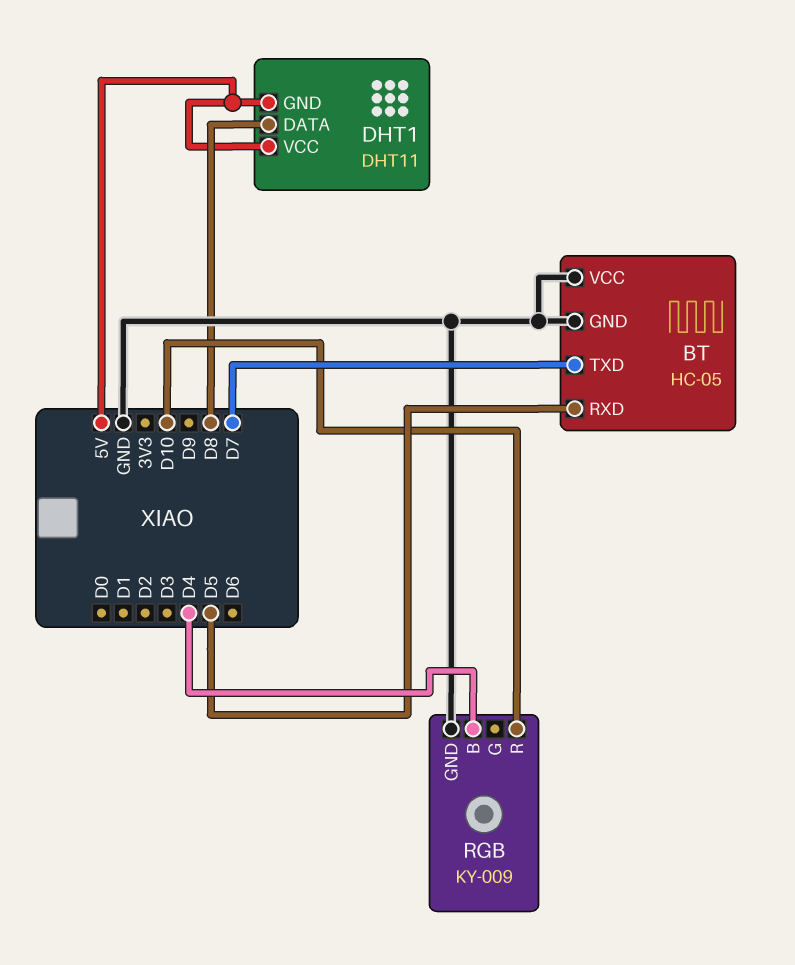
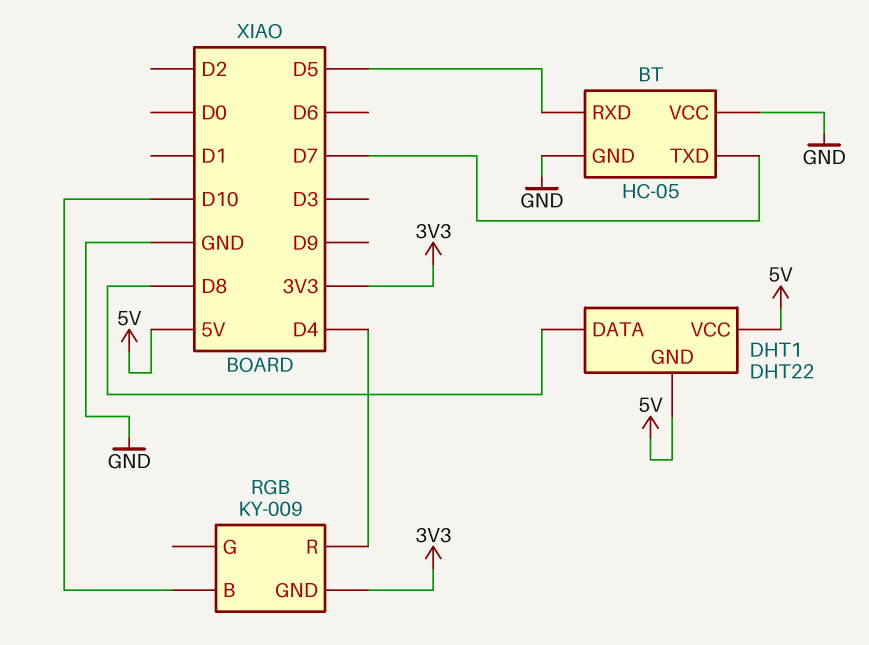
DHT1: DHT11 -> DHT22
RGB pin B: D4 -> D10
RGB pin GND: GND -> 3V3
RGB pin R: D10 -> D4

